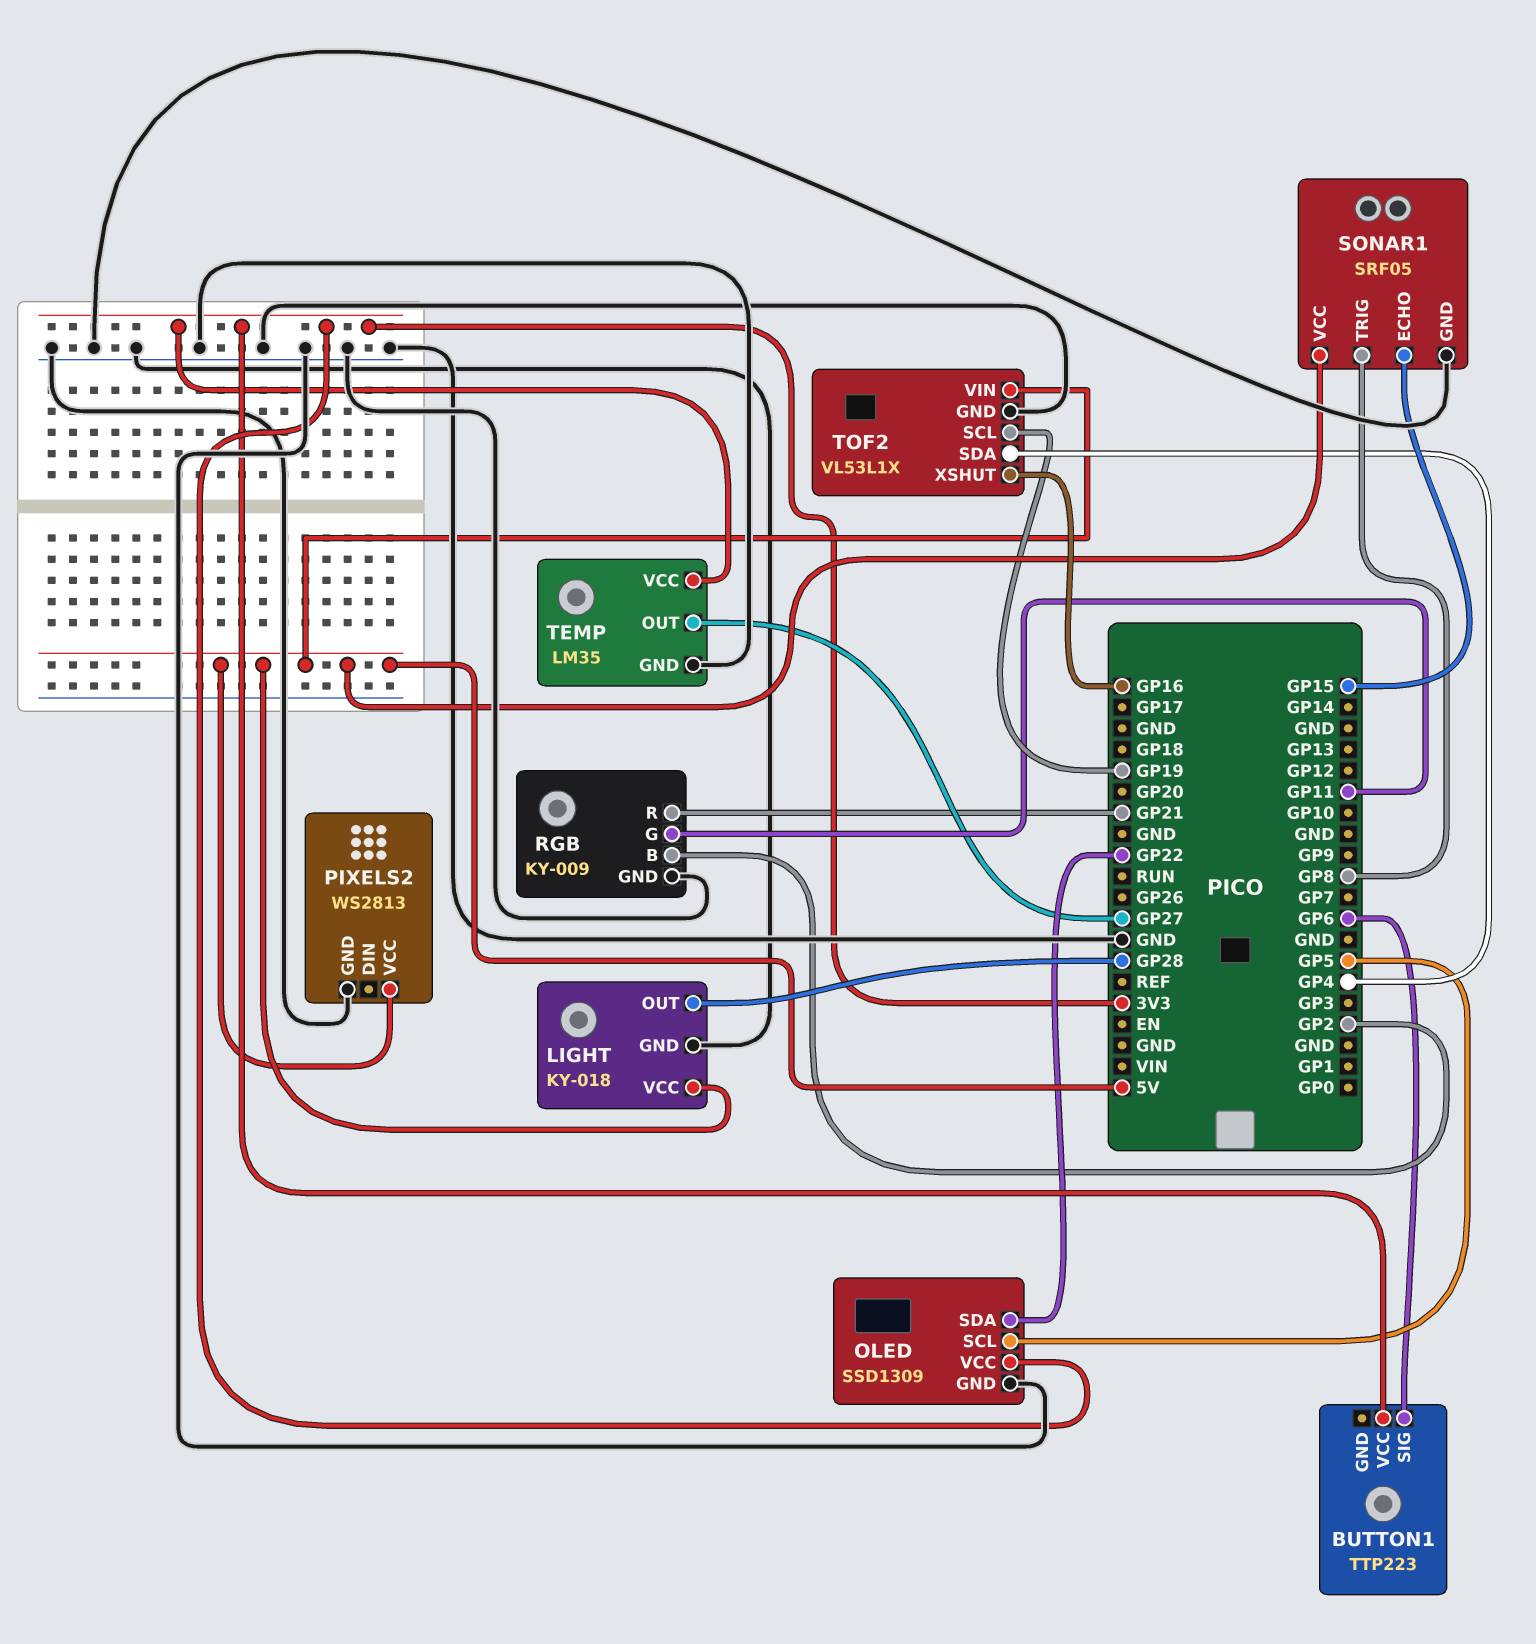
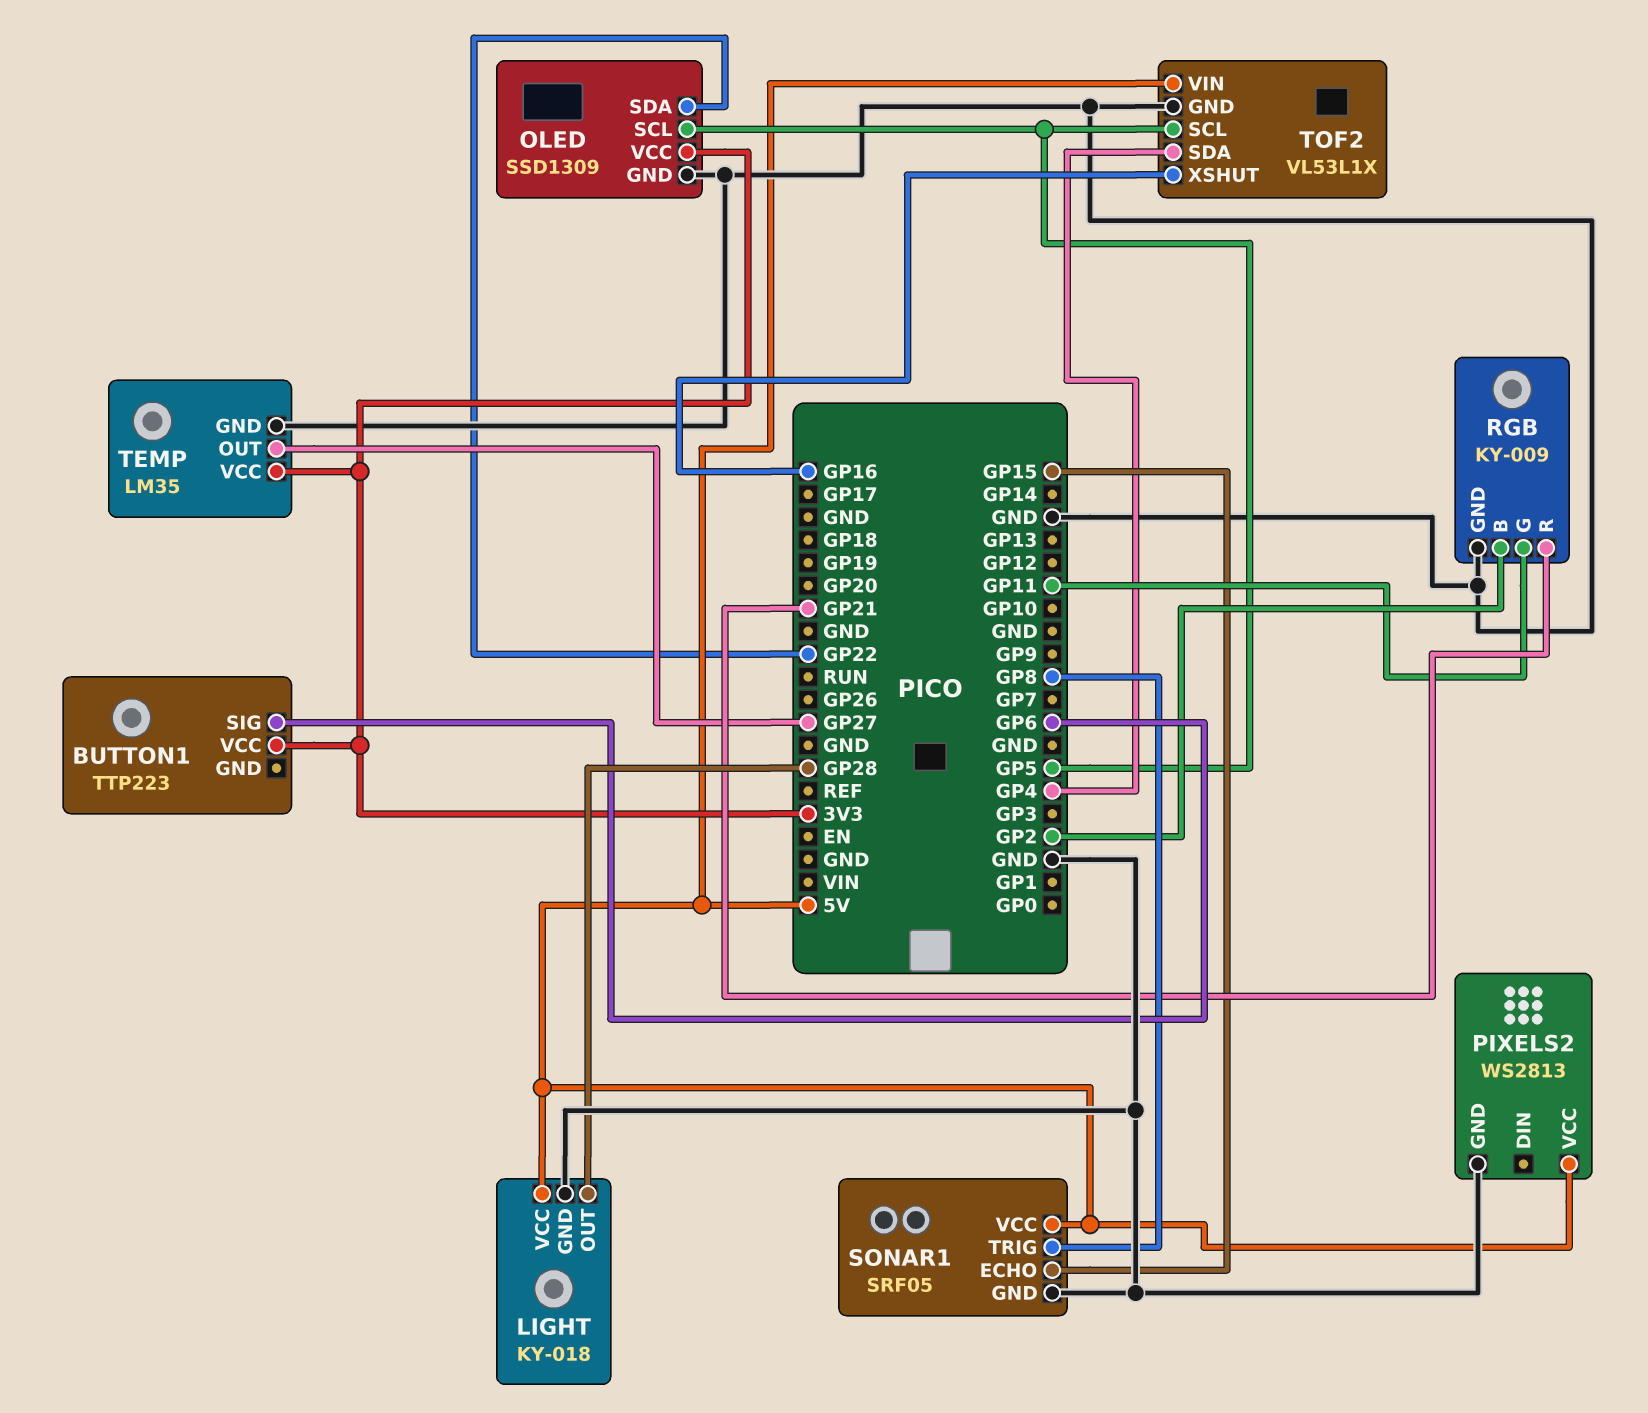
TOF2 pin SCL: GP19 -> GP5

